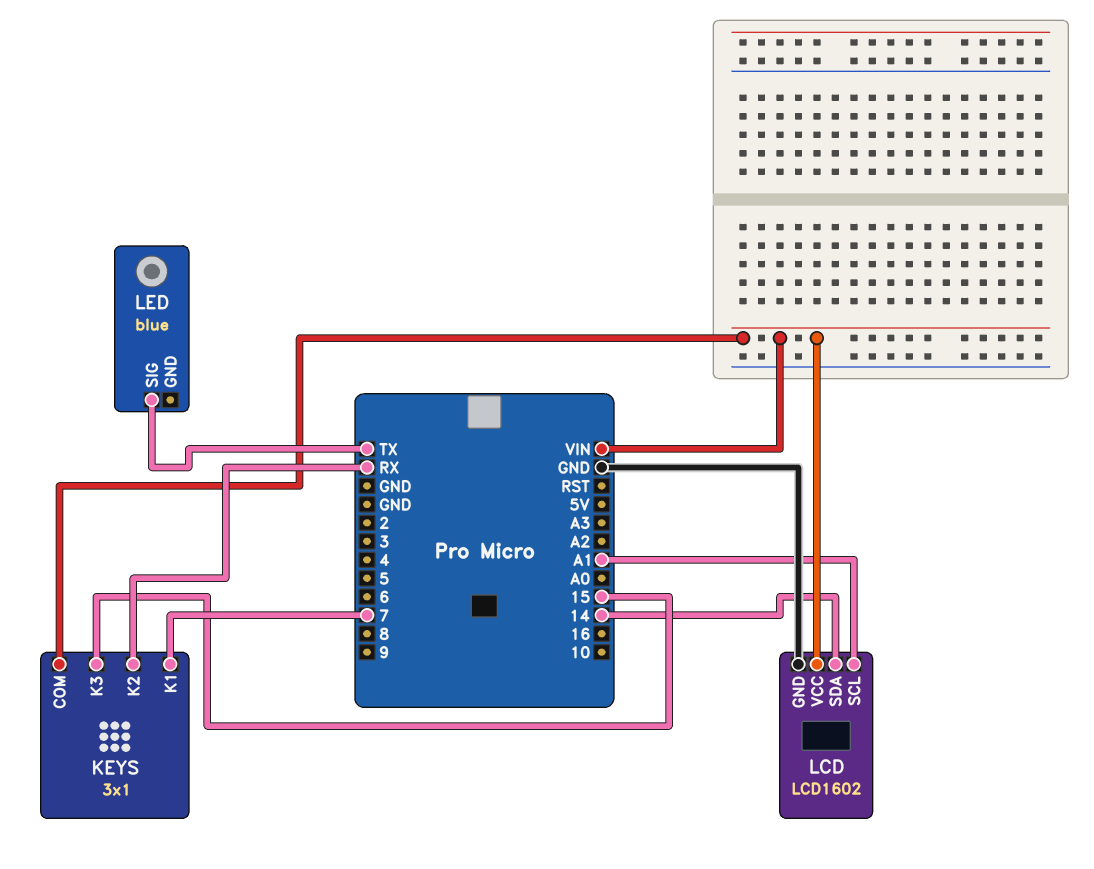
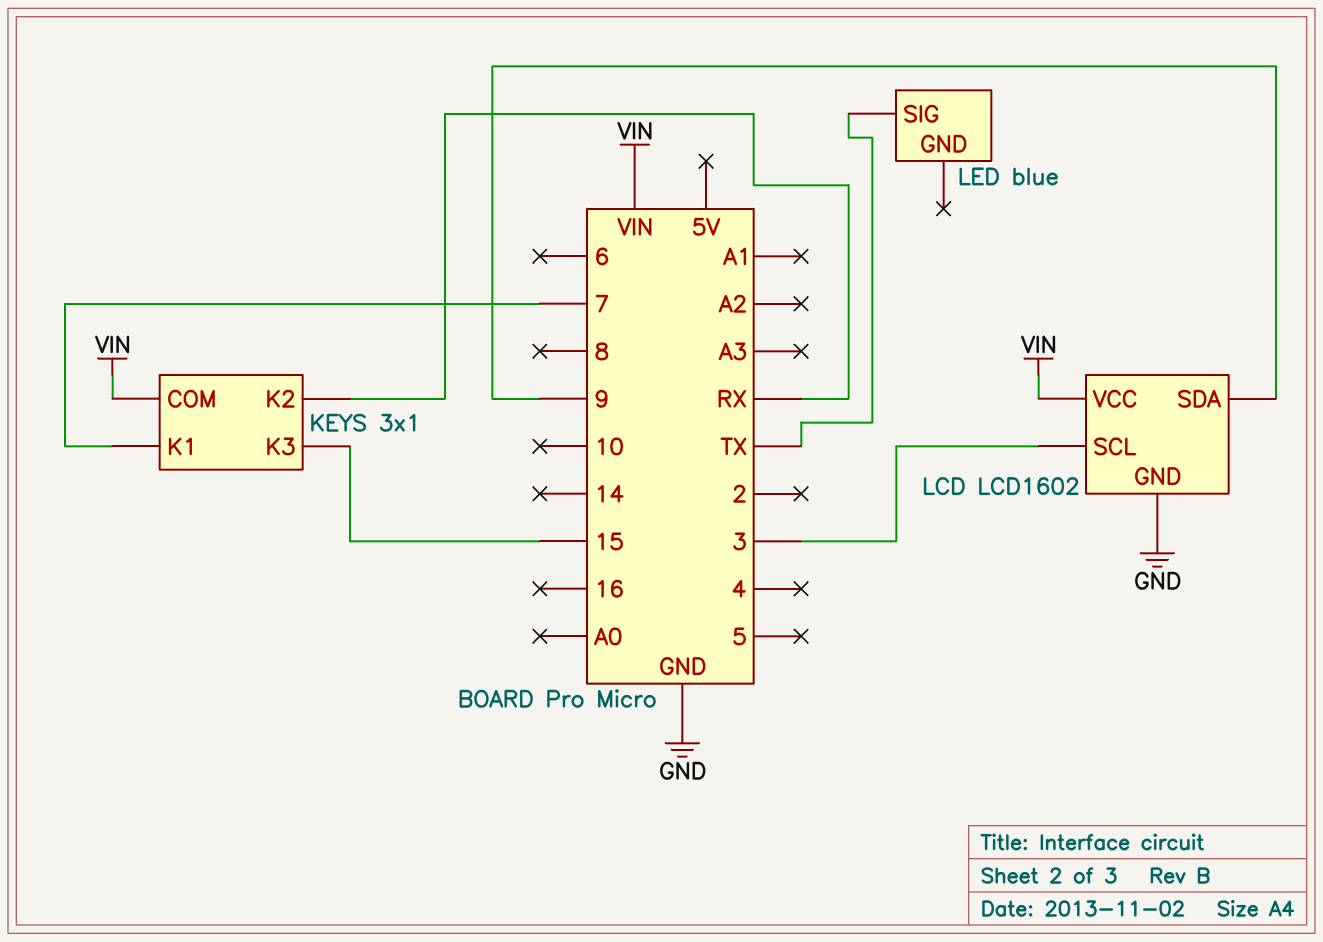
LCD pin SCL: A1 -> 3
LCD pin SDA: 14 -> 9

